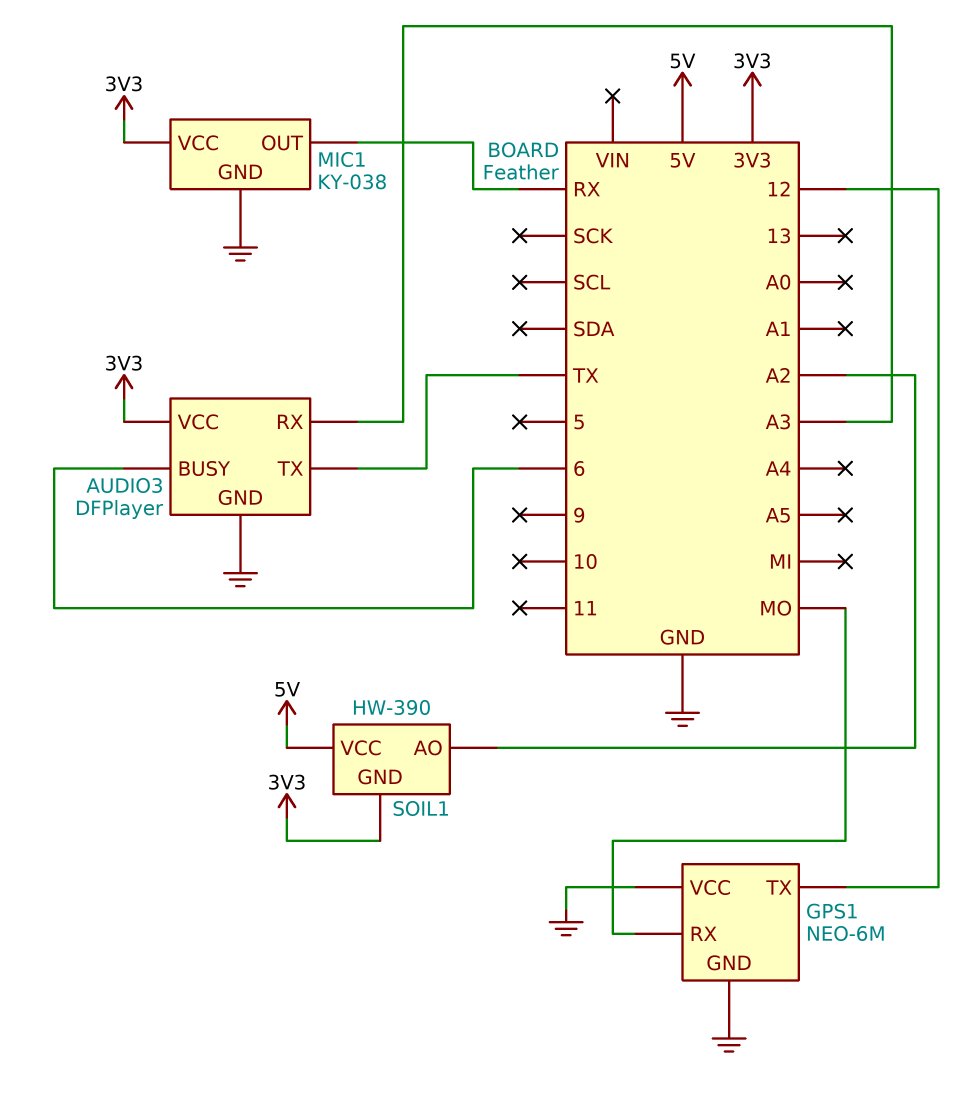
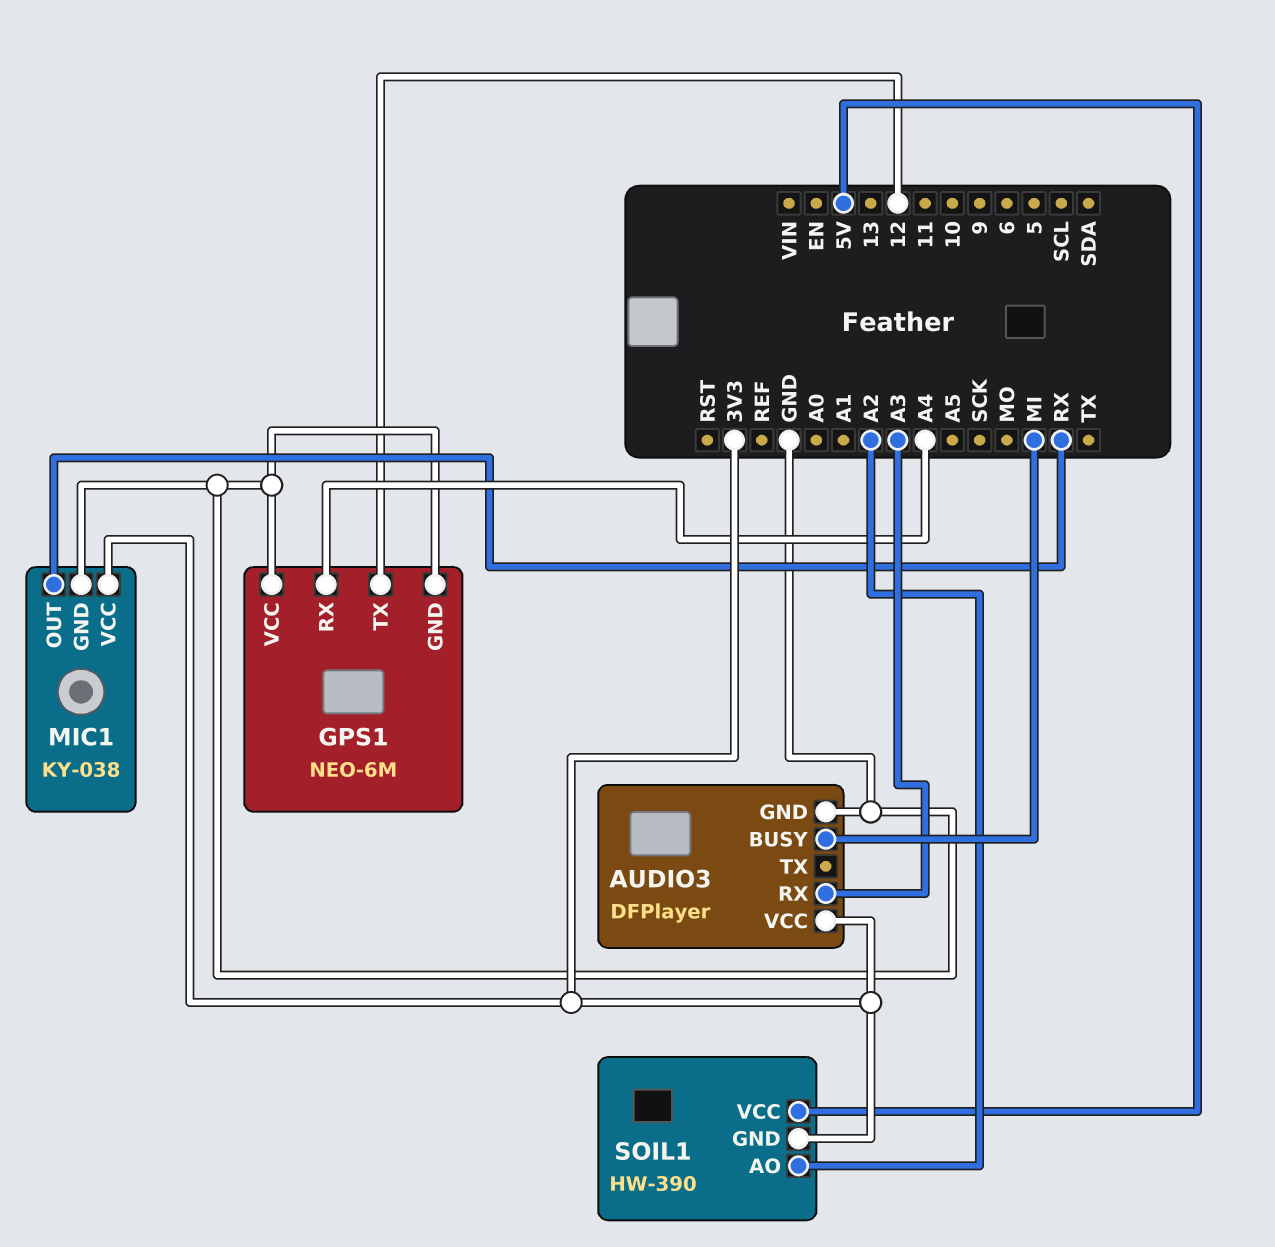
AUDIO3 pin BUSY: 6 -> MI
AUDIO3 pin TX: TX -> none
GPS1 pin RX: MO -> A4

